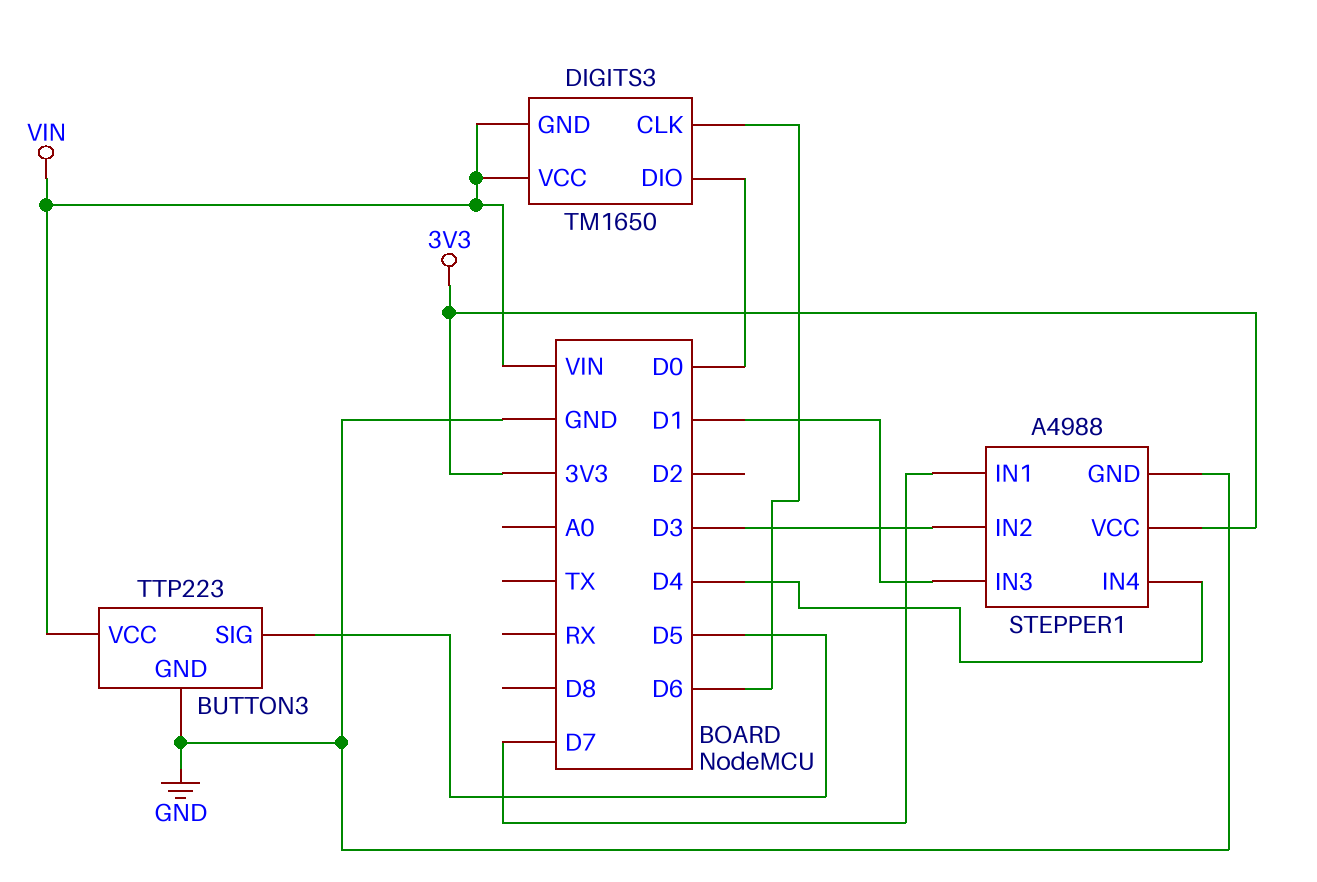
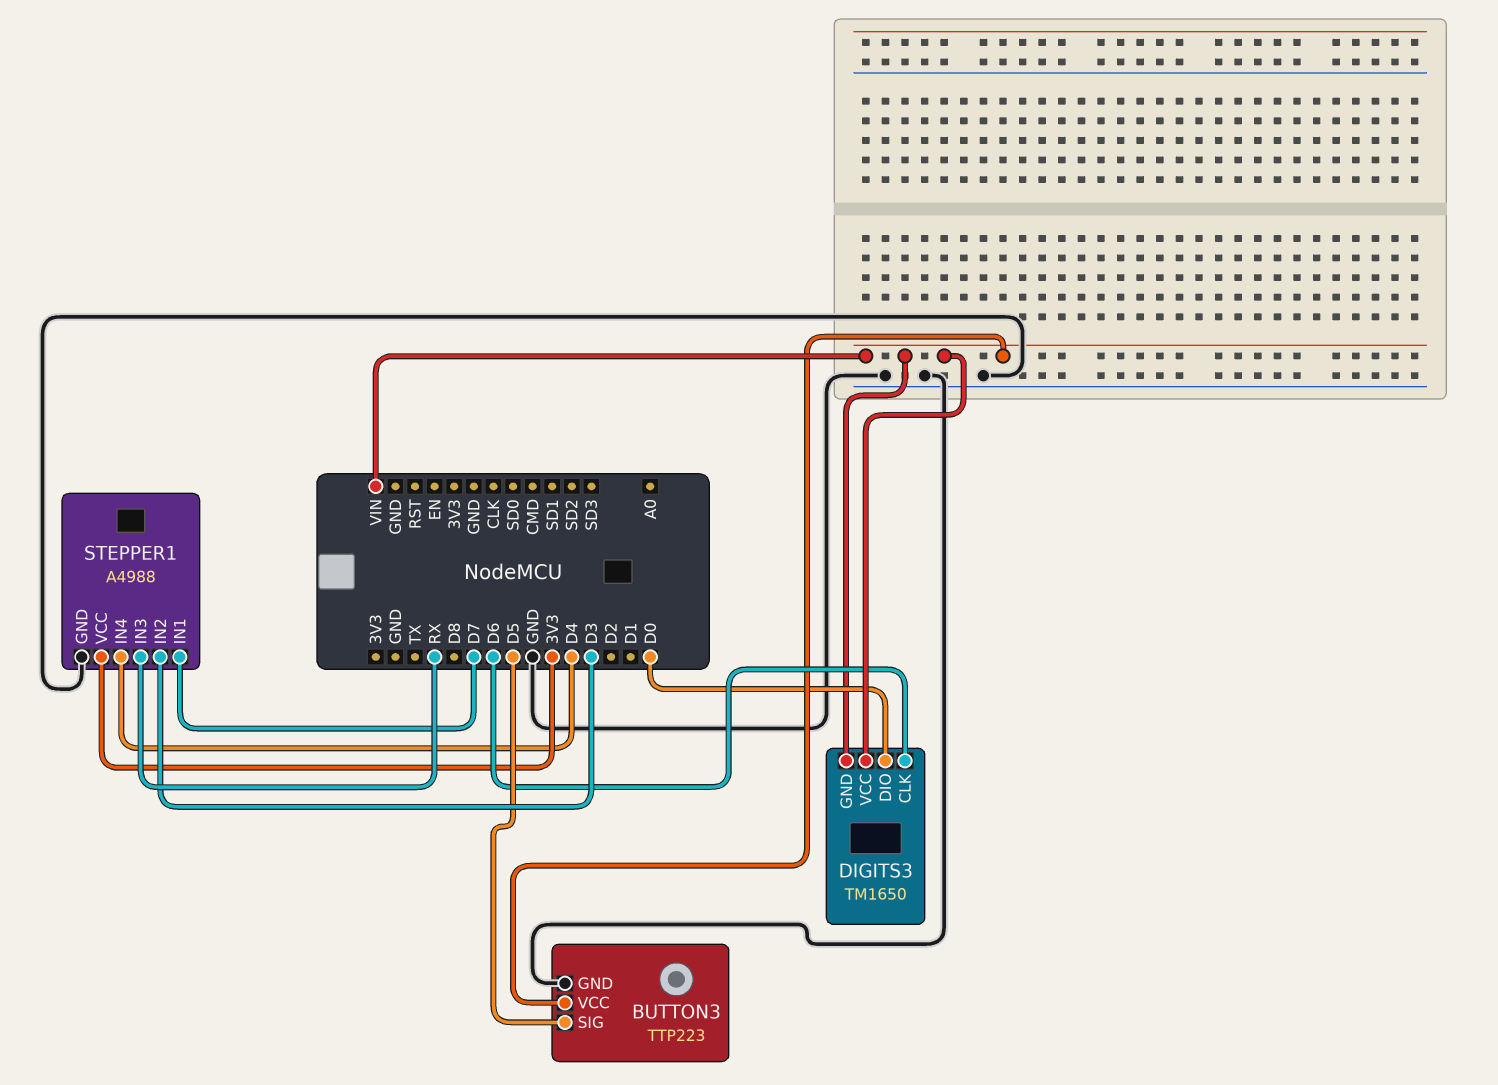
STEPPER1 pin IN3: D1 -> RX

